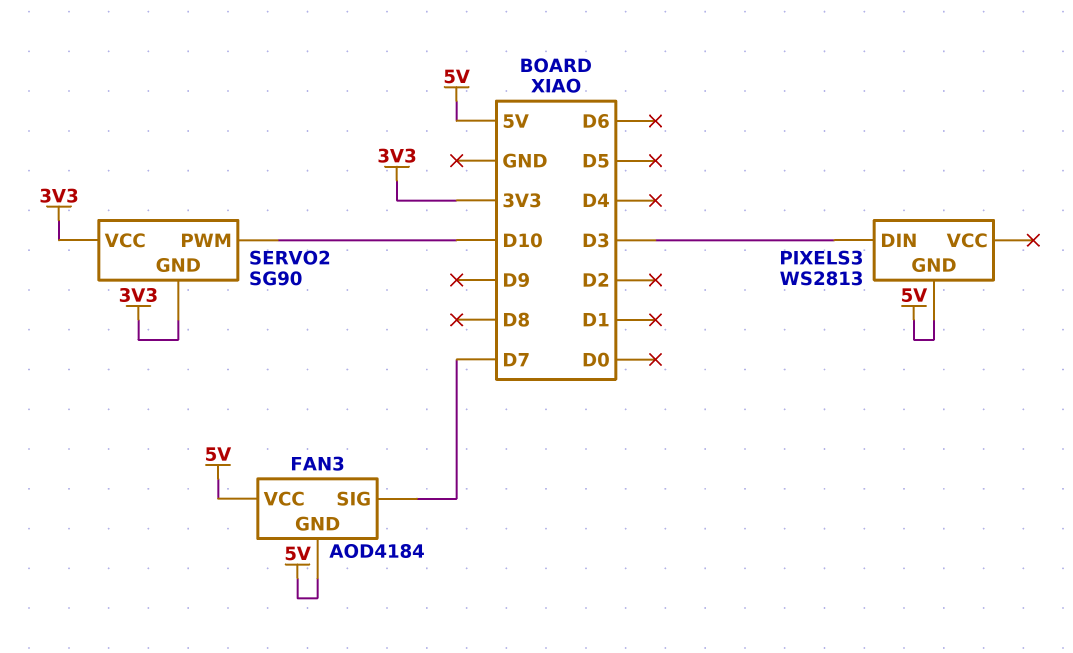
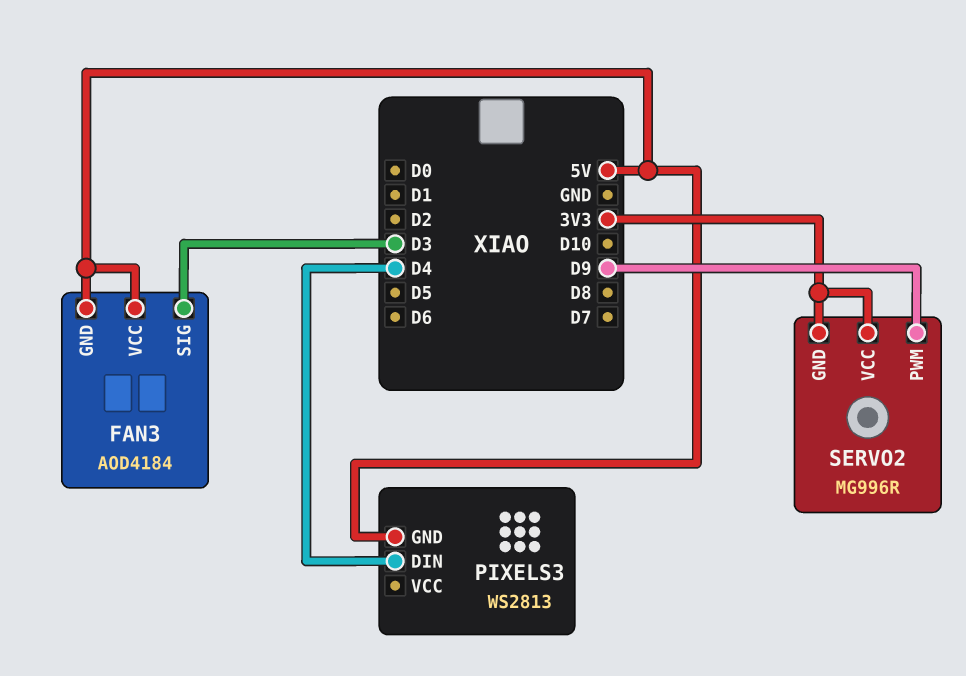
FAN3 pin SIG: D7 -> D3
PIXELS3 pin DIN: D3 -> D4
SERVO2: SG90 -> MG996R
SERVO2 pin PWM: D10 -> D9

